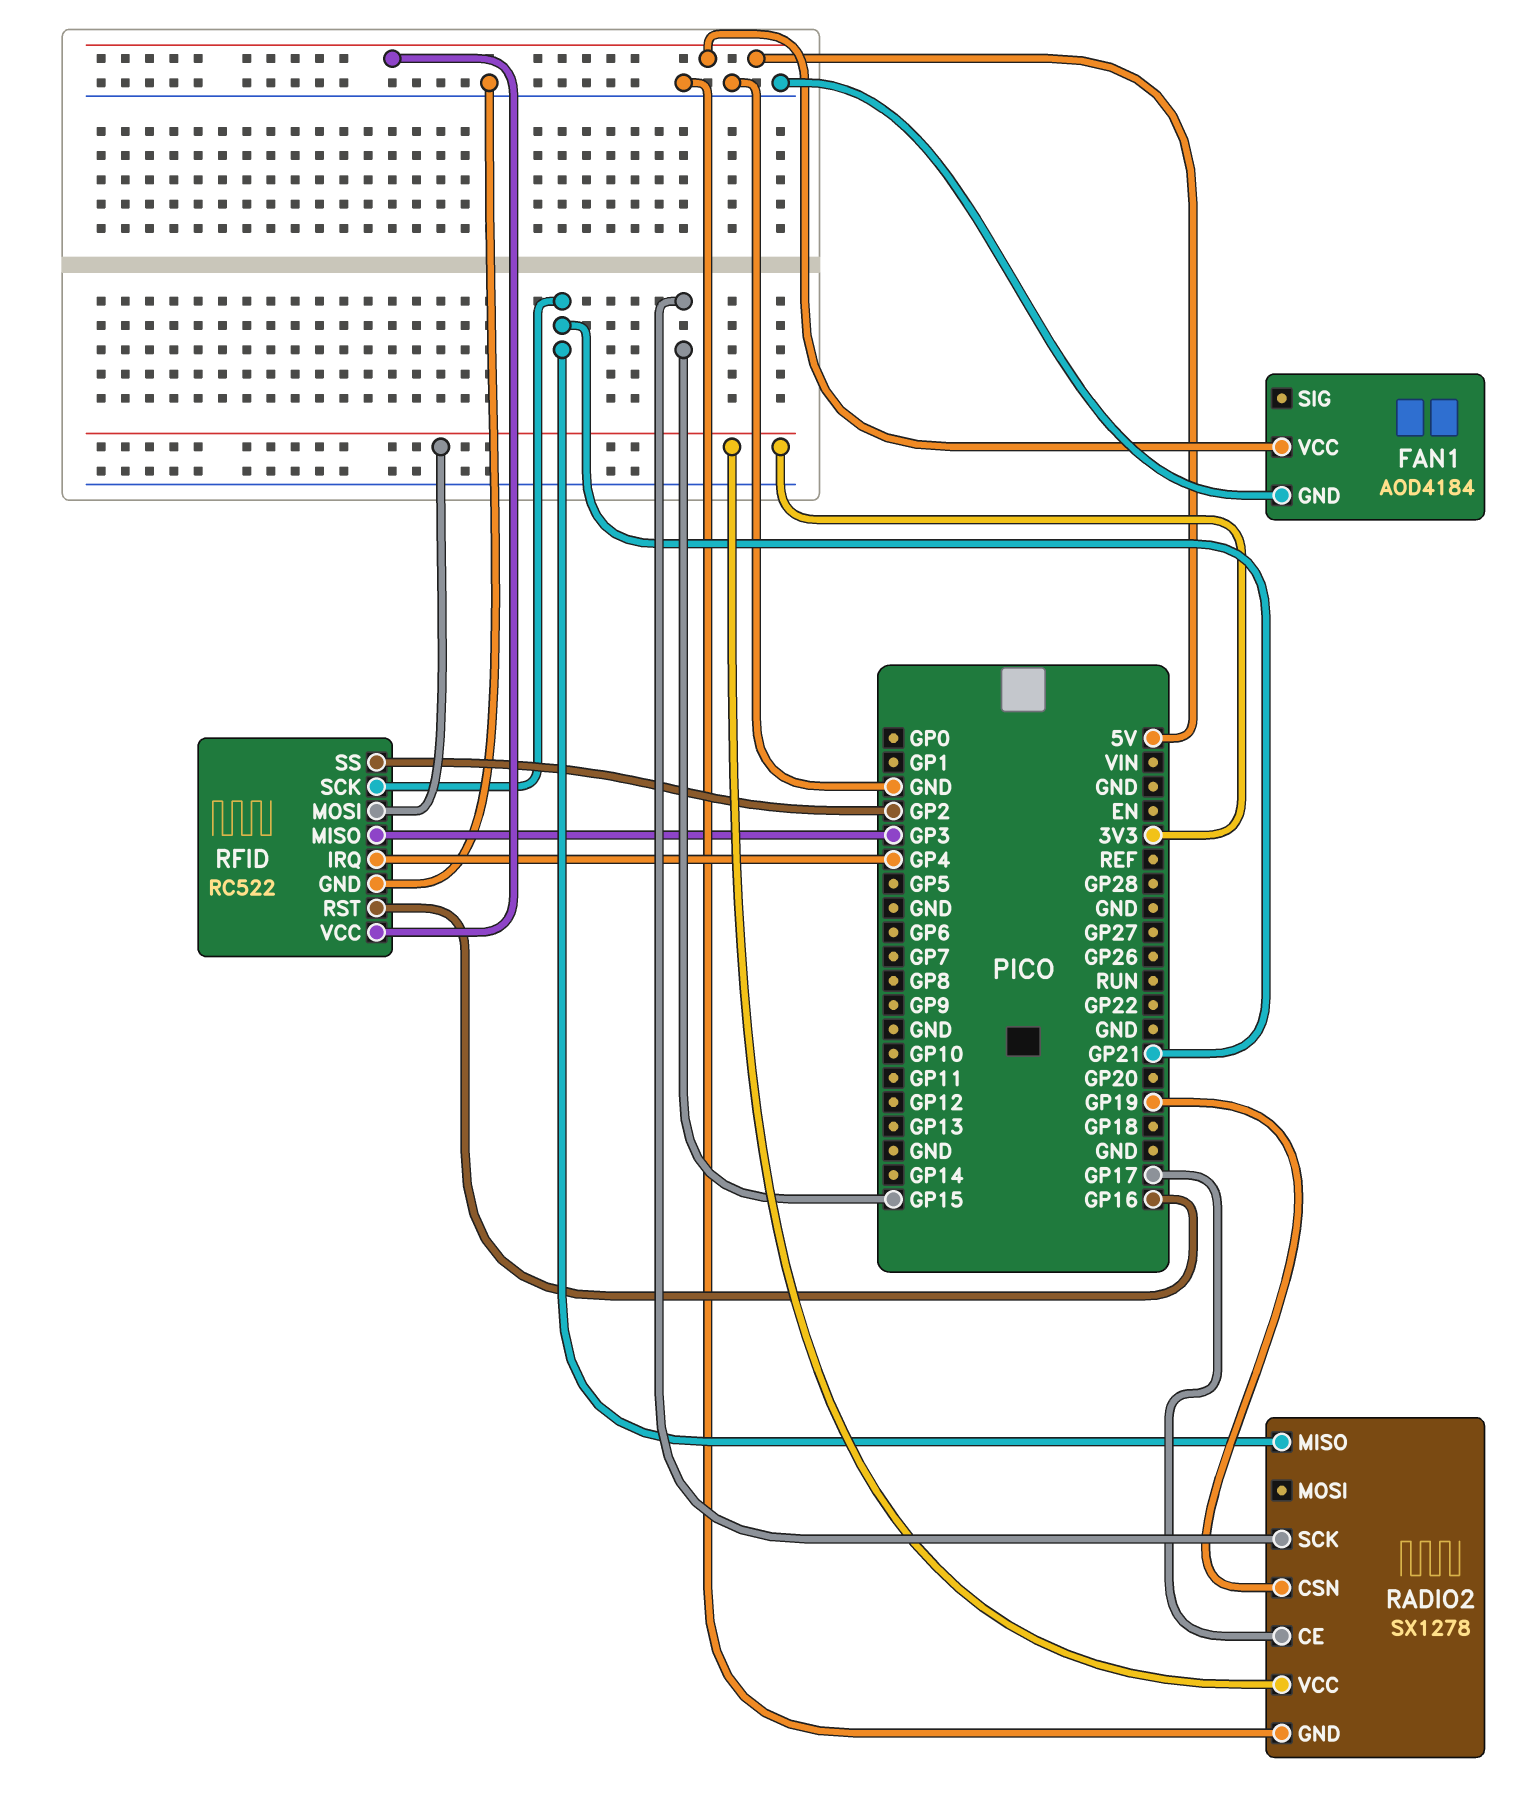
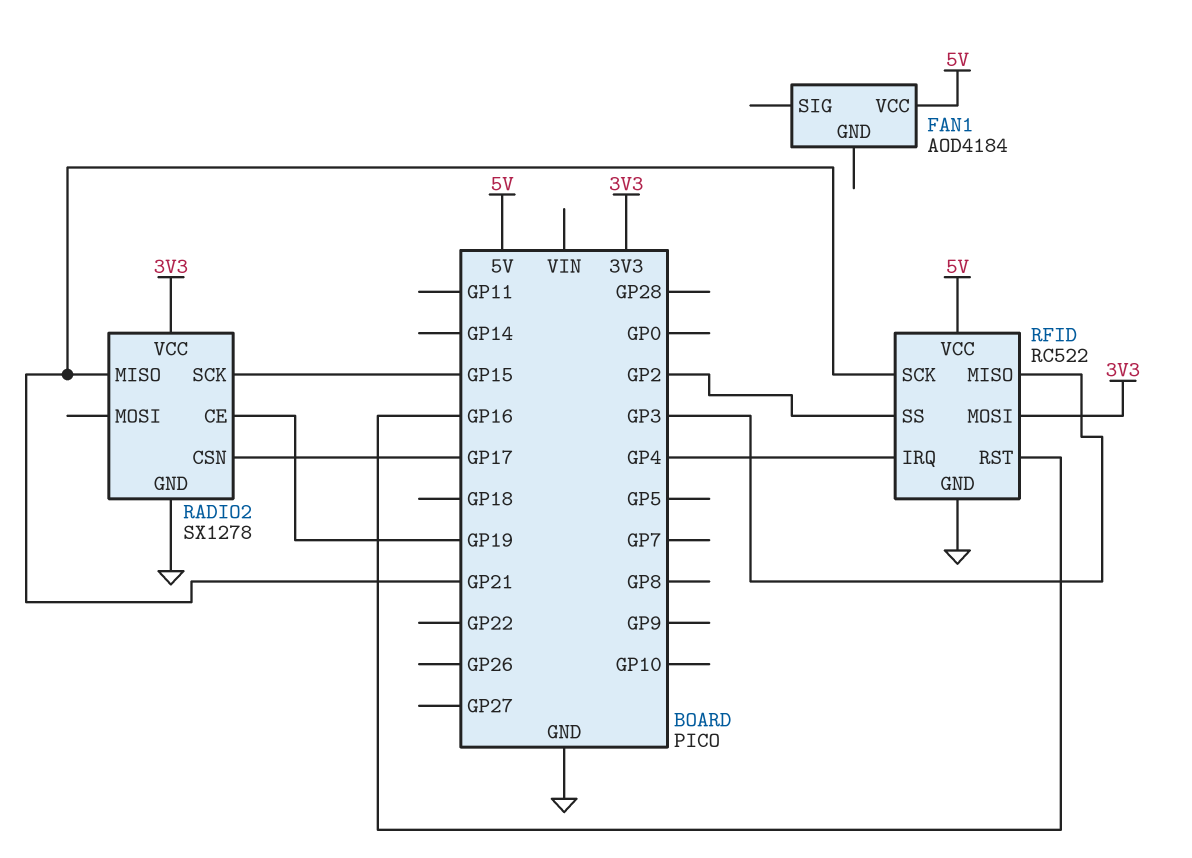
FAN1 pin GND: GND -> none
RADIO2 pin CE: GP17 -> GP19
RADIO2 pin CSN: GP19 -> GP17

